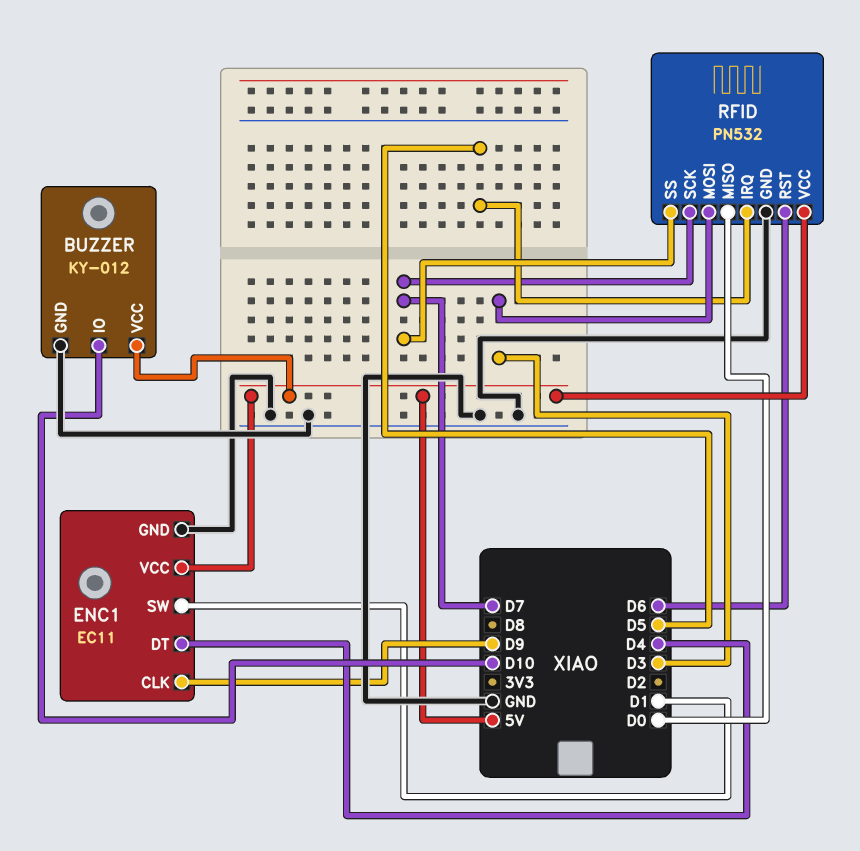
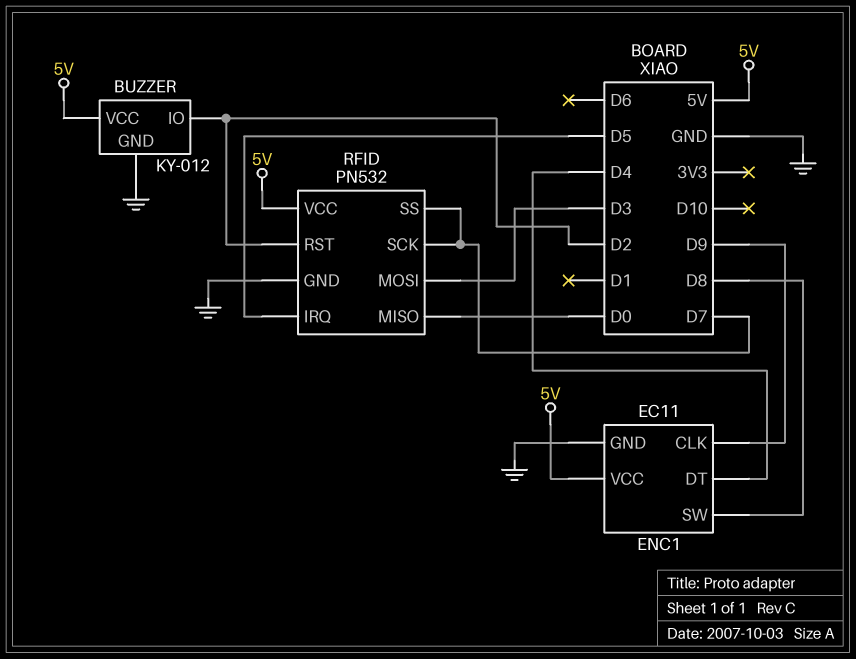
BUZZER pin IO: D10 -> D2
ENC1 pin SW: D1 -> D8
RFID pin RST: D6 -> D2

